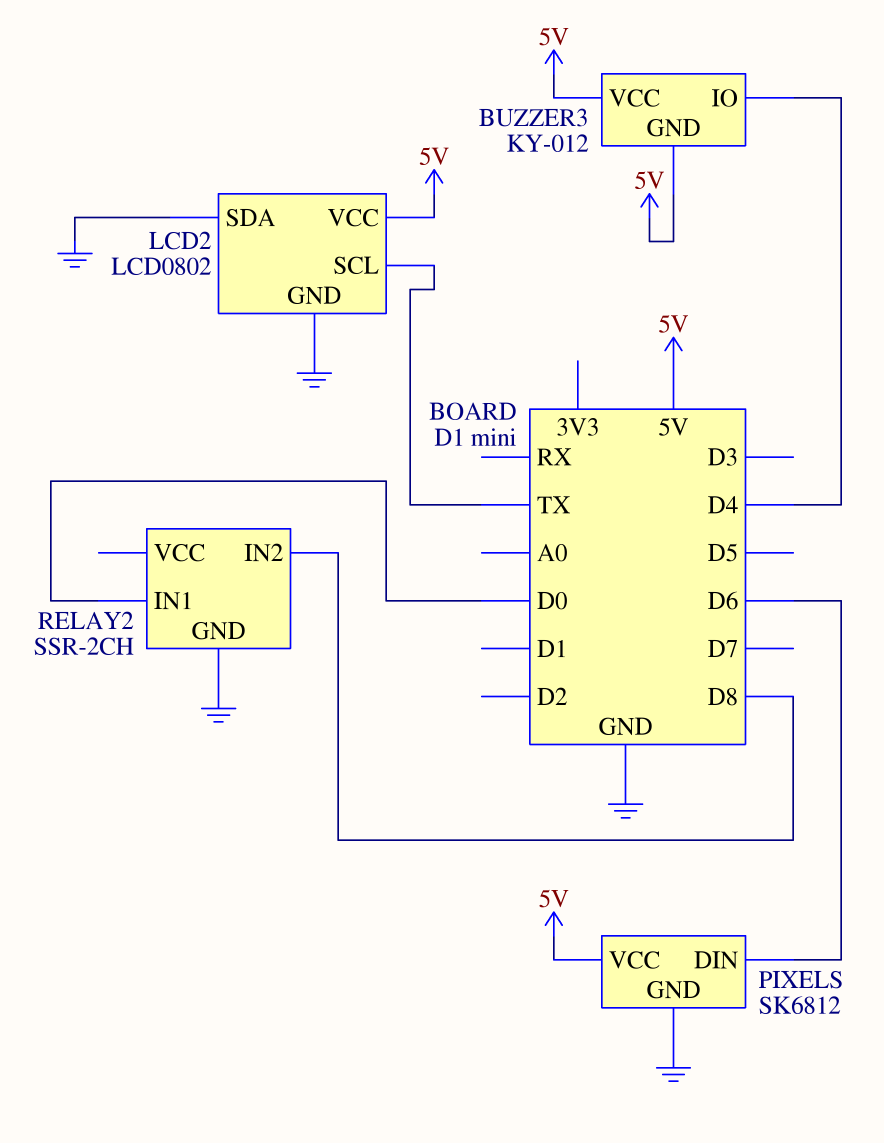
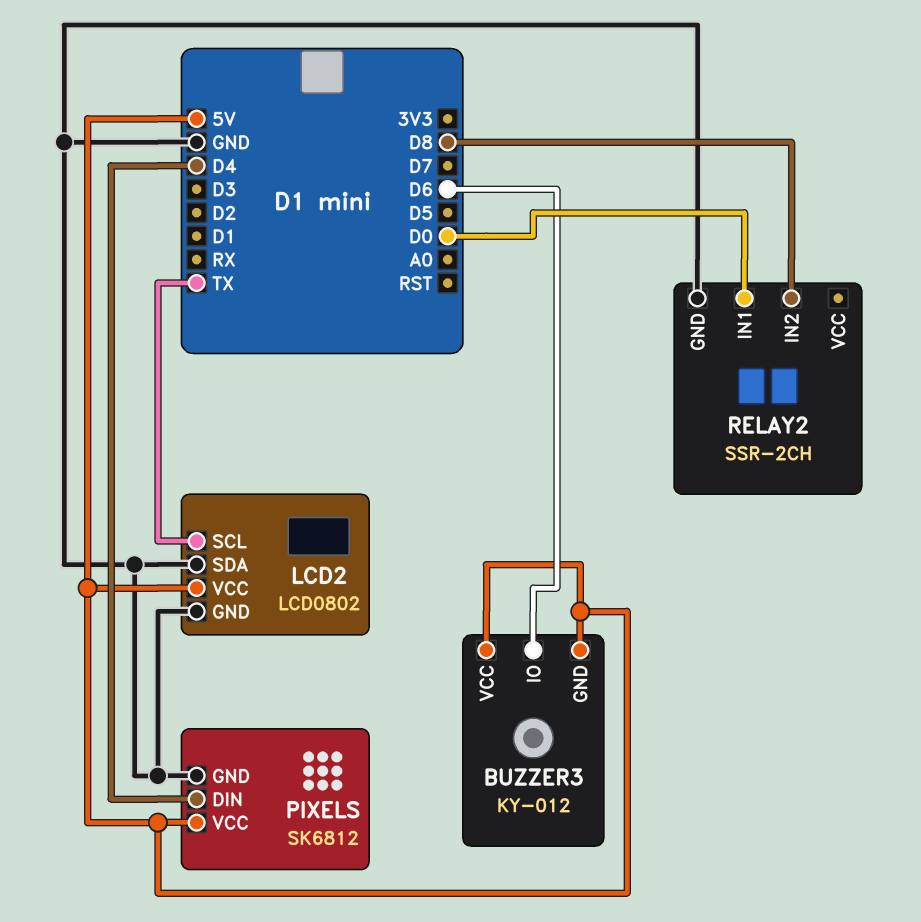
BUZZER3 pin IO: D4 -> D6
PIXELS pin DIN: D6 -> D4

